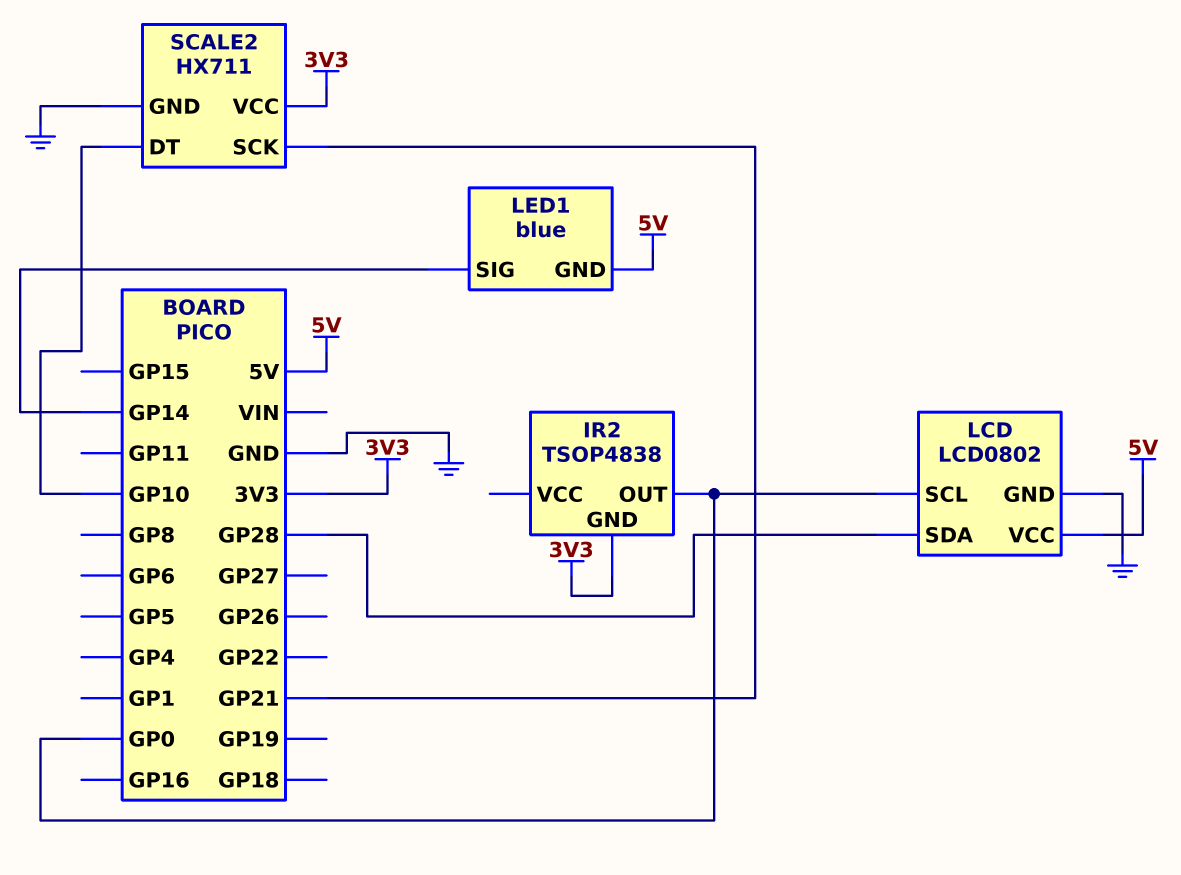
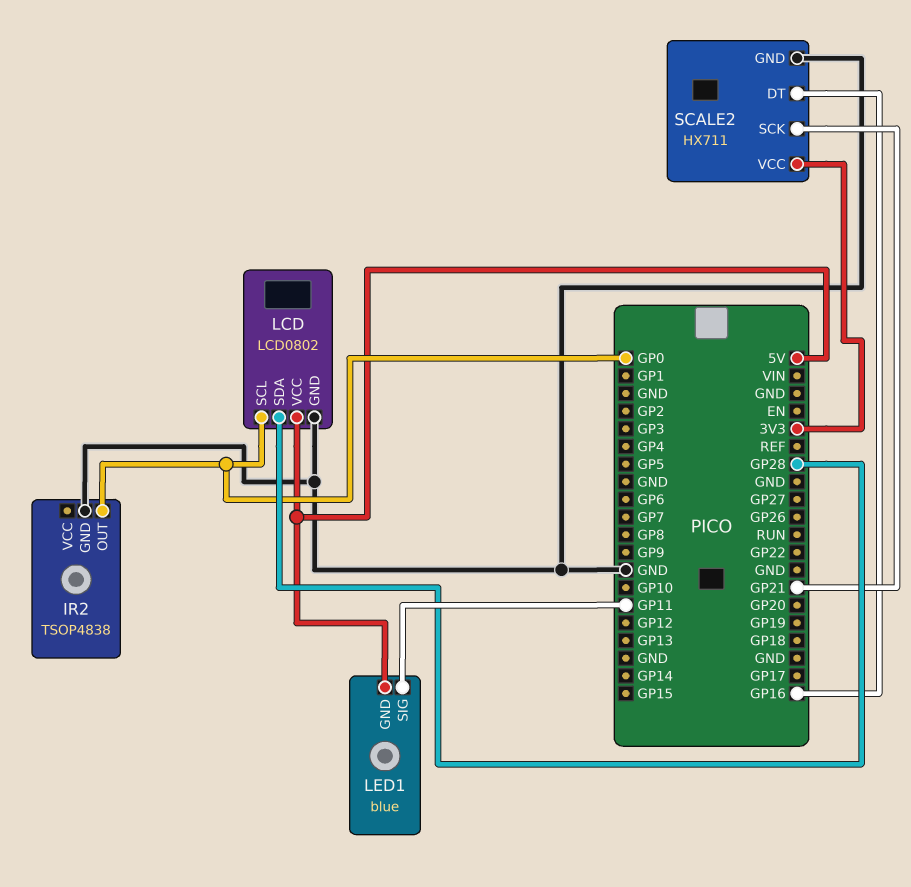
IR2 pin GND: 3V3 -> GND
LED1 pin SIG: GP14 -> GP11
SCALE2 pin DT: GP10 -> GP16

